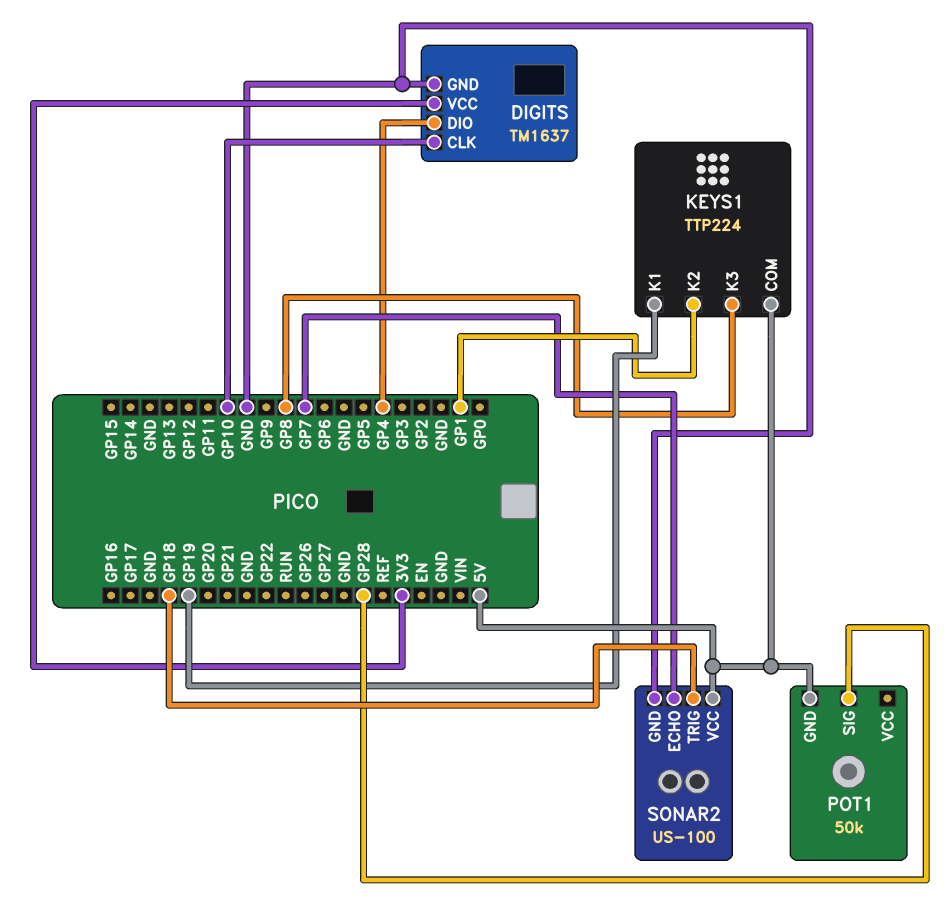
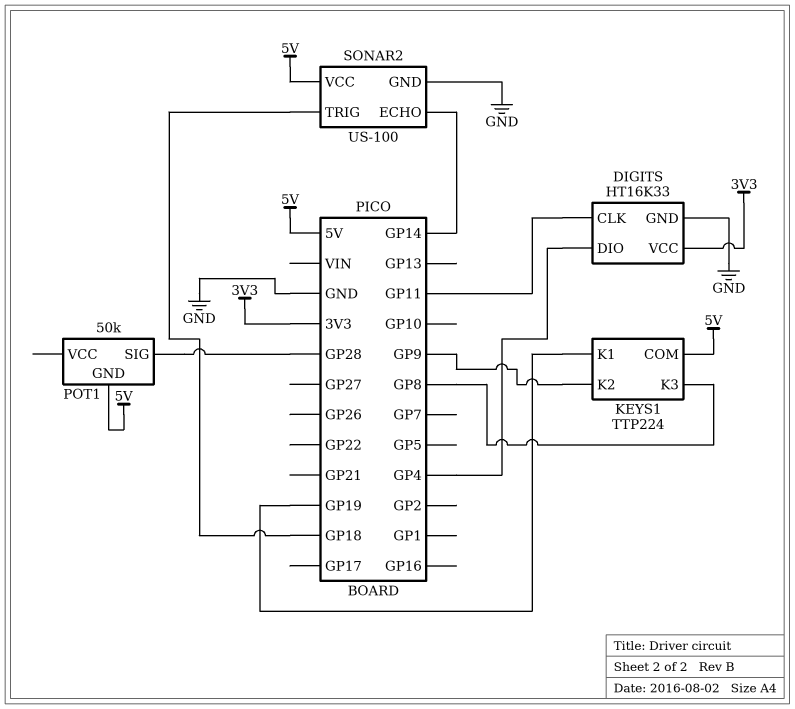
DIGITS: TM1637 -> HT16K33
DIGITS pin CLK: GP10 -> GP11
KEYS1 pin K2: GP1 -> GP9
SONAR2 pin ECHO: GP7 -> GP14

